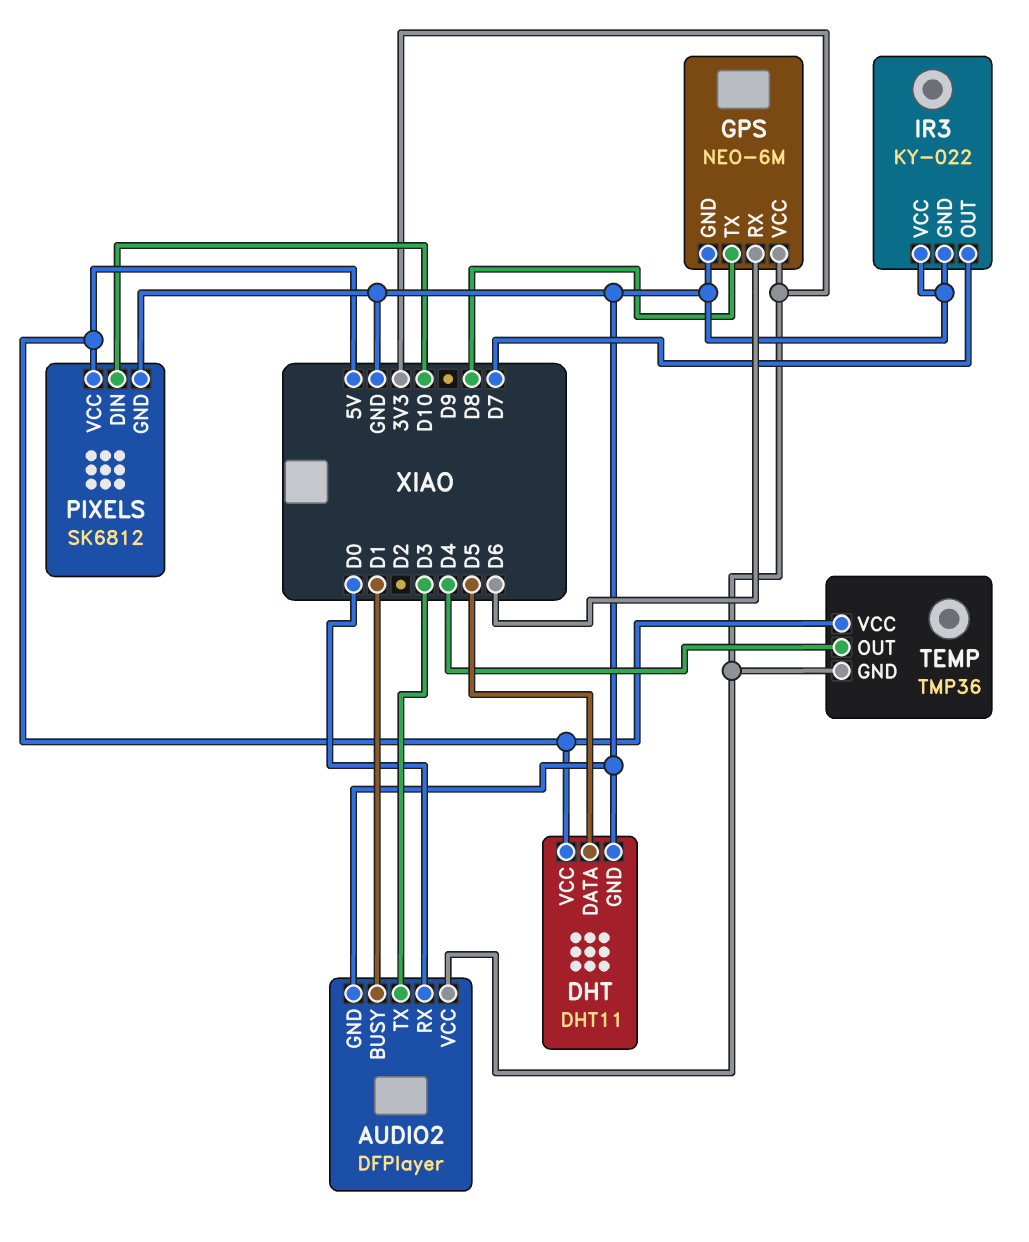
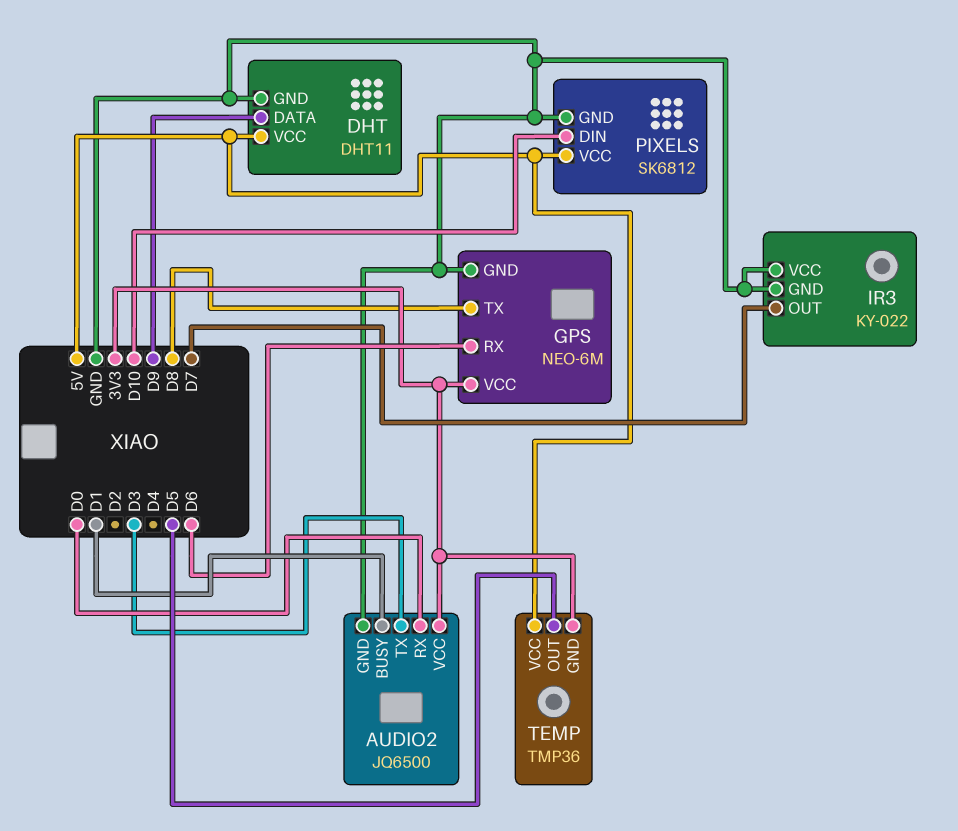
AUDIO2: DFPlayer -> JQ6500
DHT pin DATA: D5 -> D9
TEMP pin OUT: D4 -> D5

